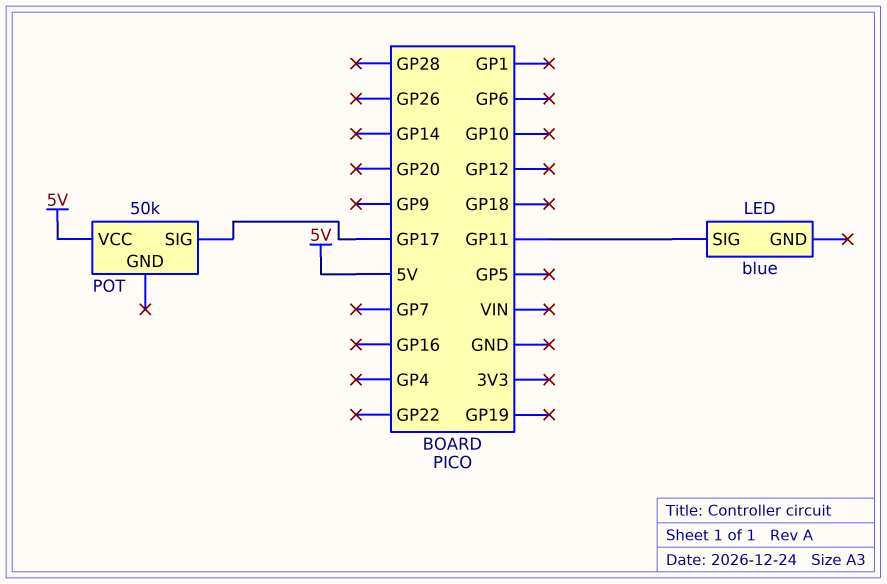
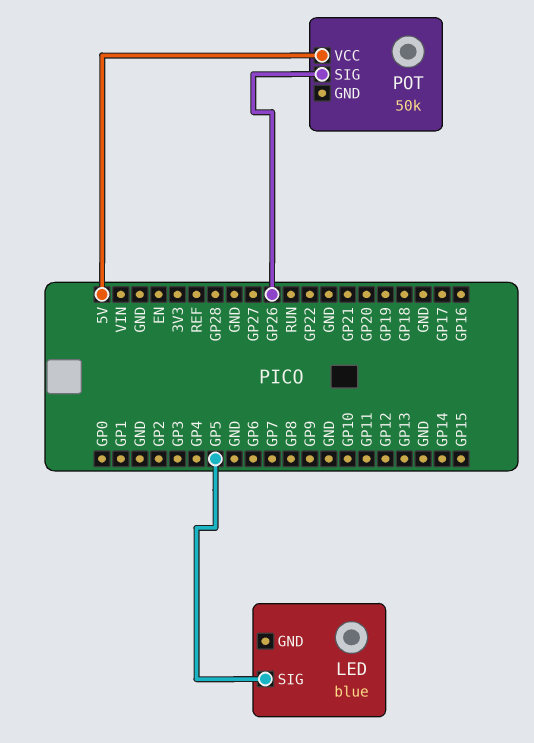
LED pin SIG: GP11 -> GP5
POT pin SIG: GP17 -> GP26

